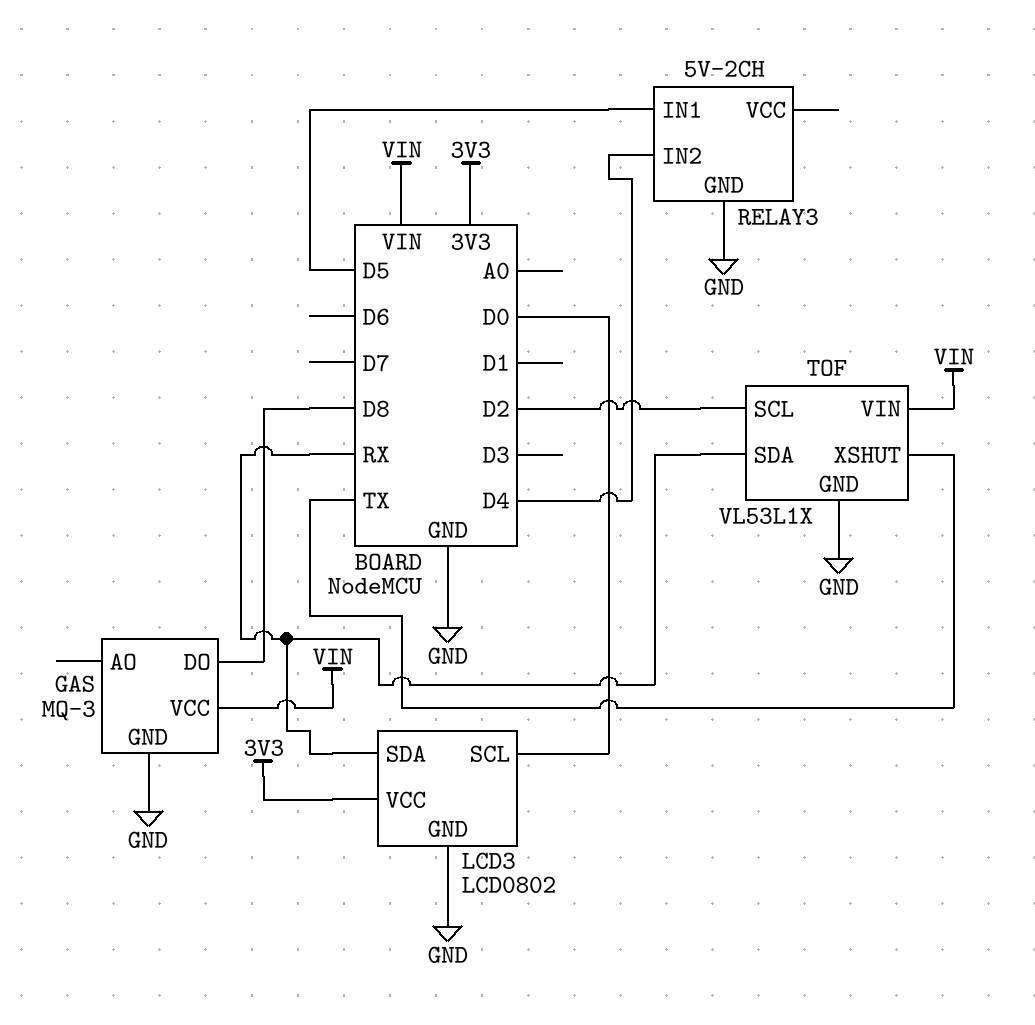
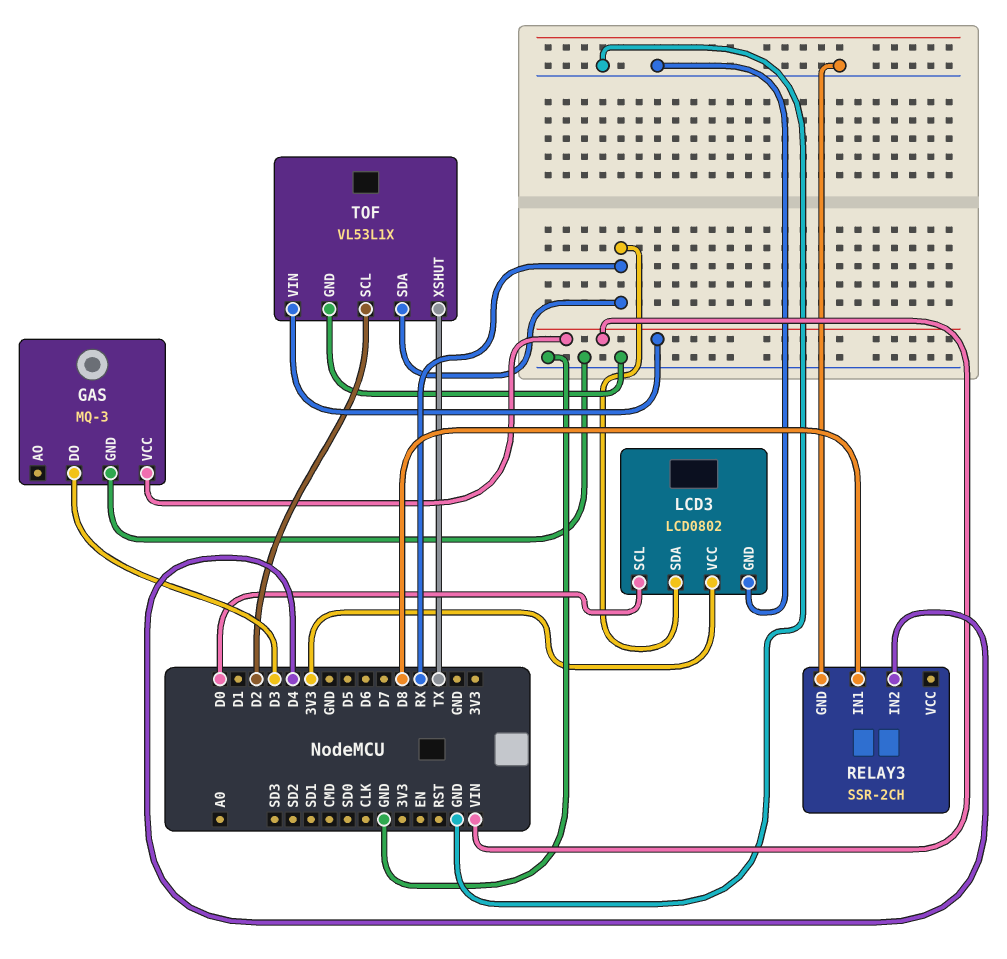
GAS pin DO: D8 -> D3
RELAY3: 5V-2CH -> SSR-2CH
RELAY3 pin IN1: D5 -> D8

